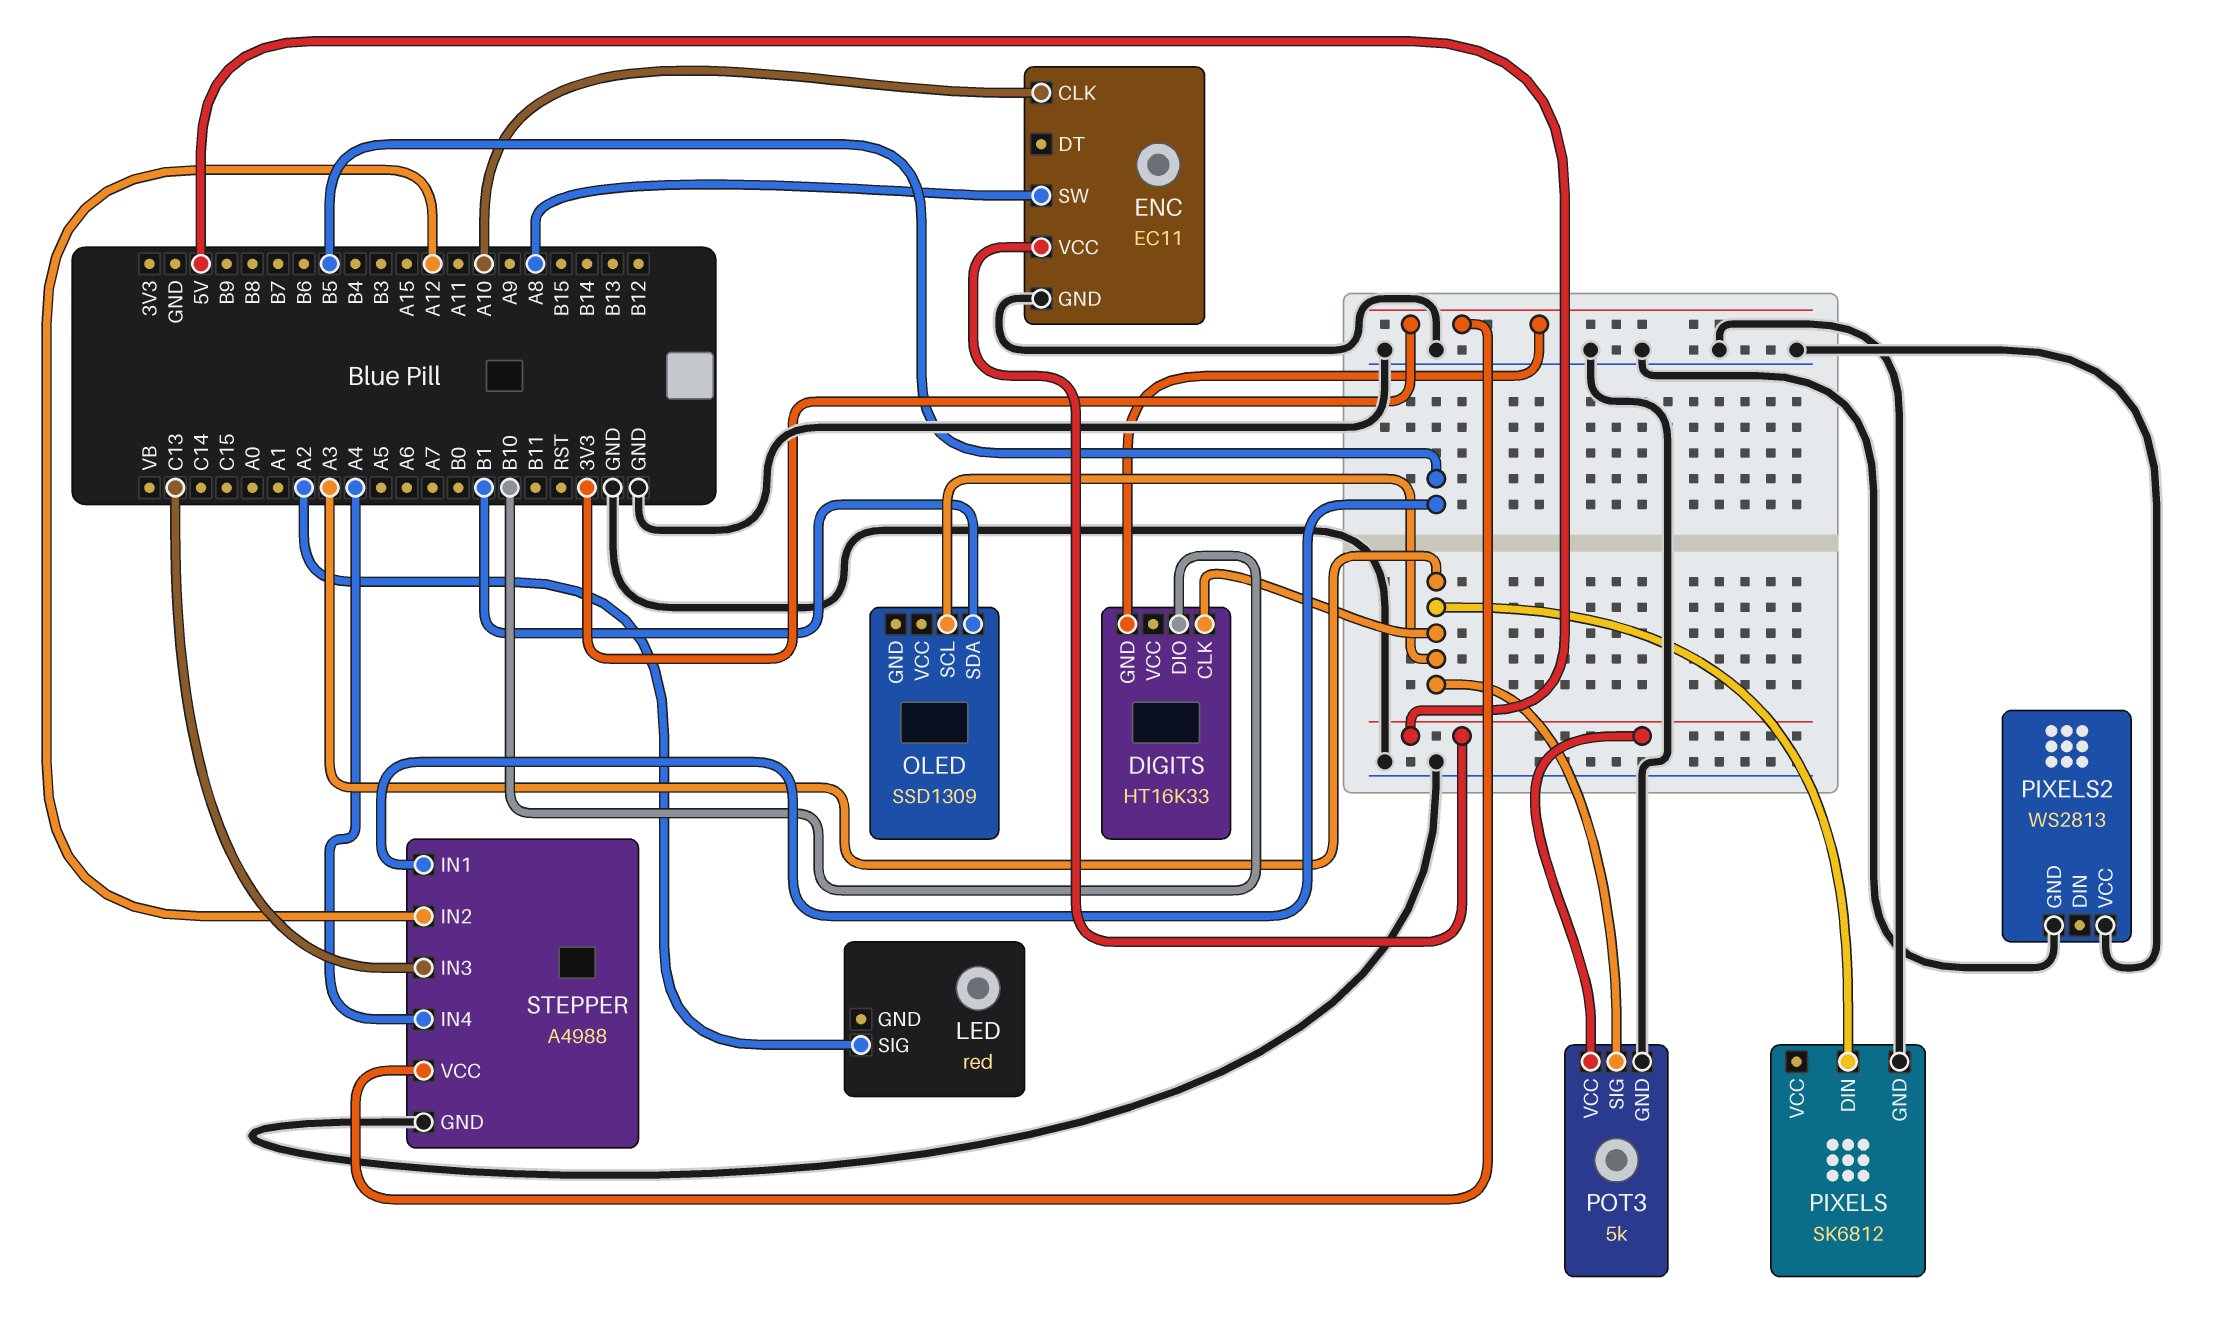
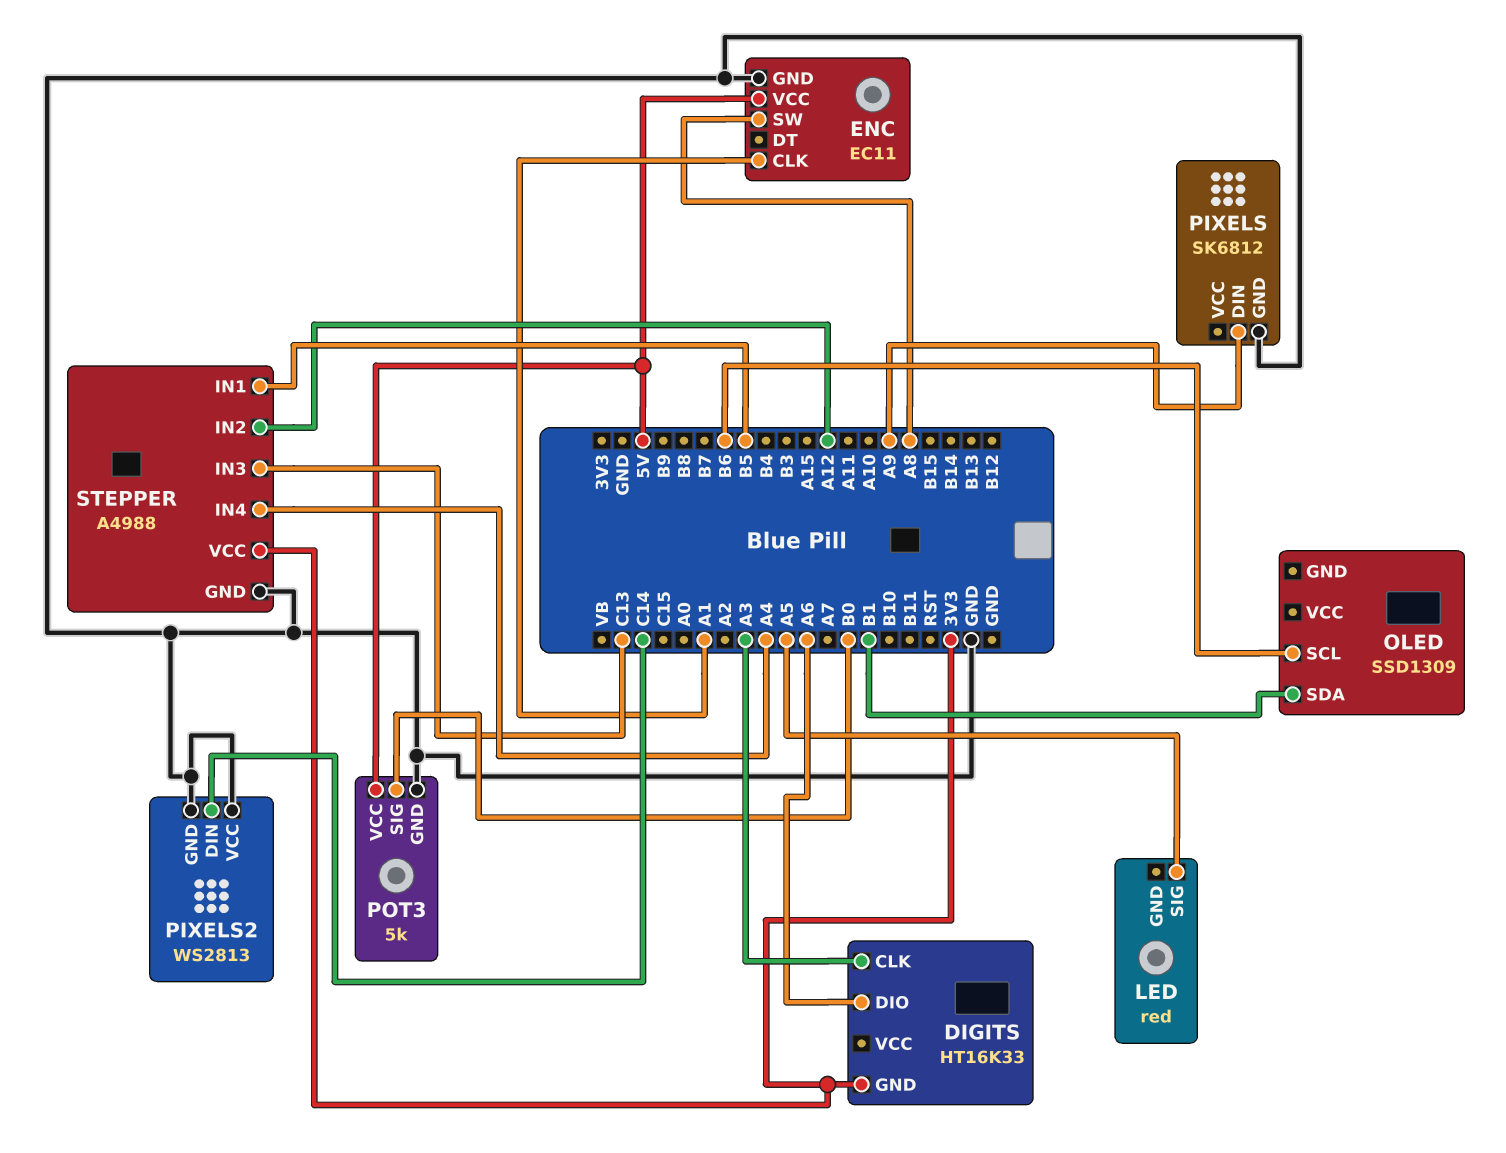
DIGITS pin DIO: B10 -> A6
ENC pin CLK: A10 -> A1
LED pin SIG: A2 -> A5
OLED pin SCL: A3 -> B6
PIXELS pin DIN: A3 -> A9
PIXELS2 pin DIN: none -> C14
POT3 pin SIG: A3 -> B0

